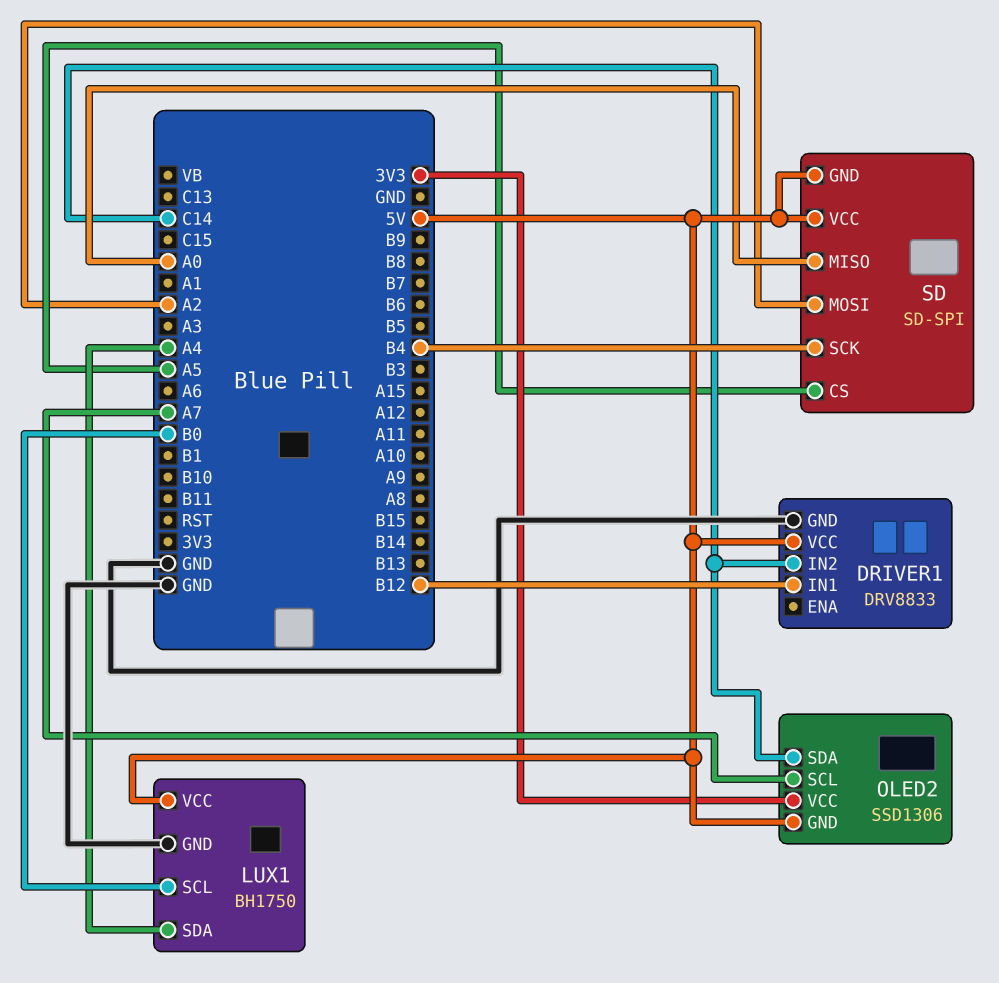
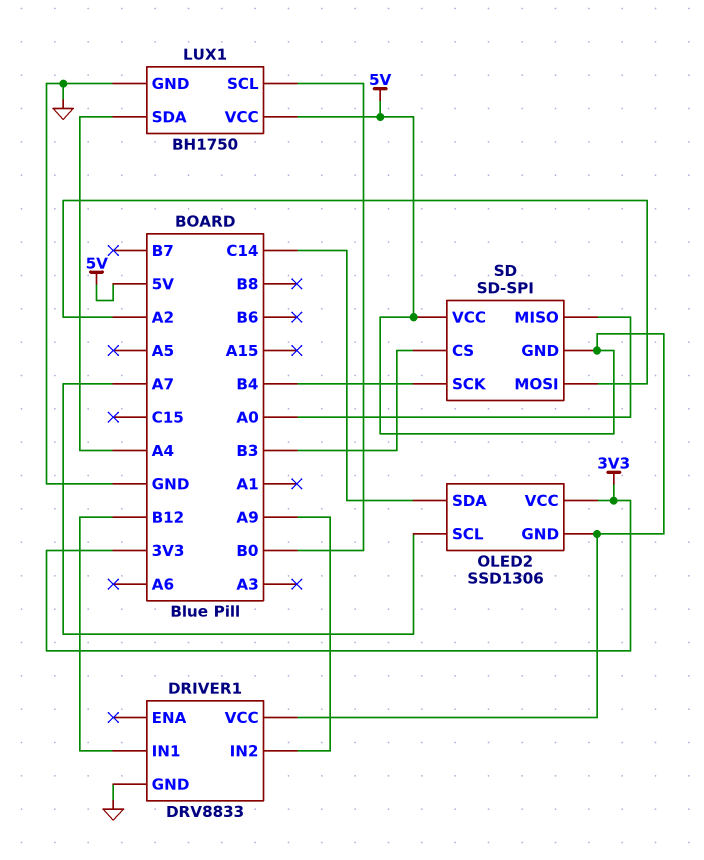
DRIVER1 pin IN2: C14 -> A9
SD pin CS: A5 -> B3

